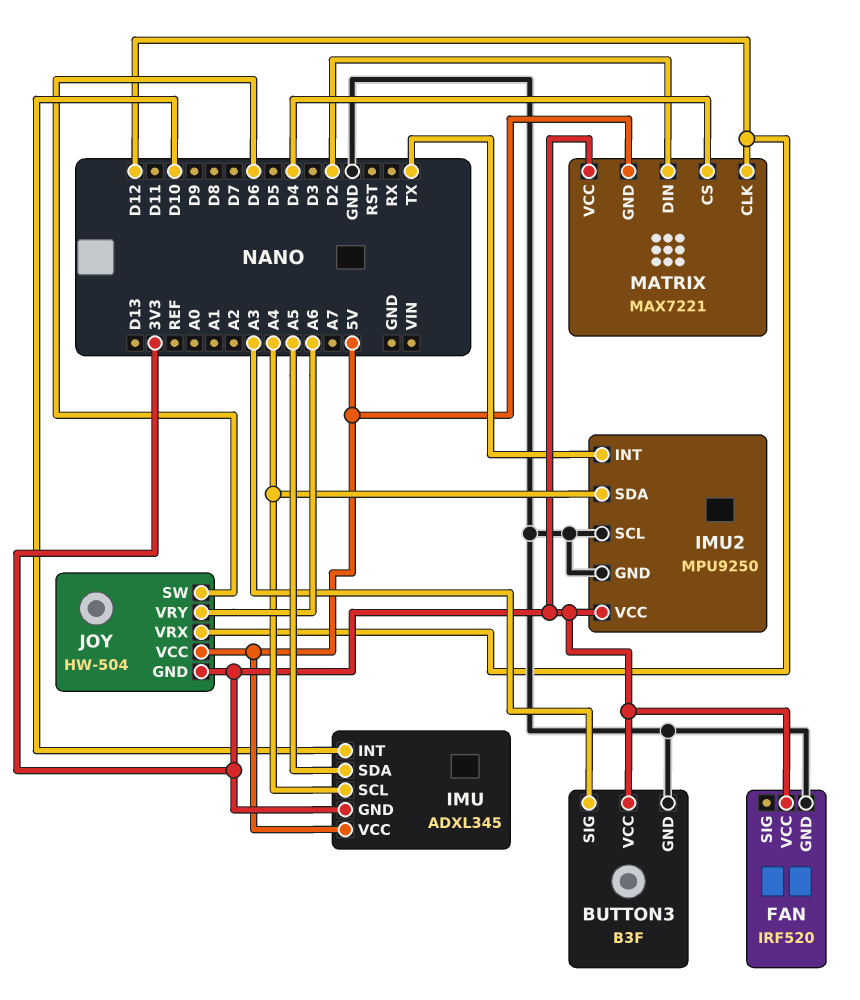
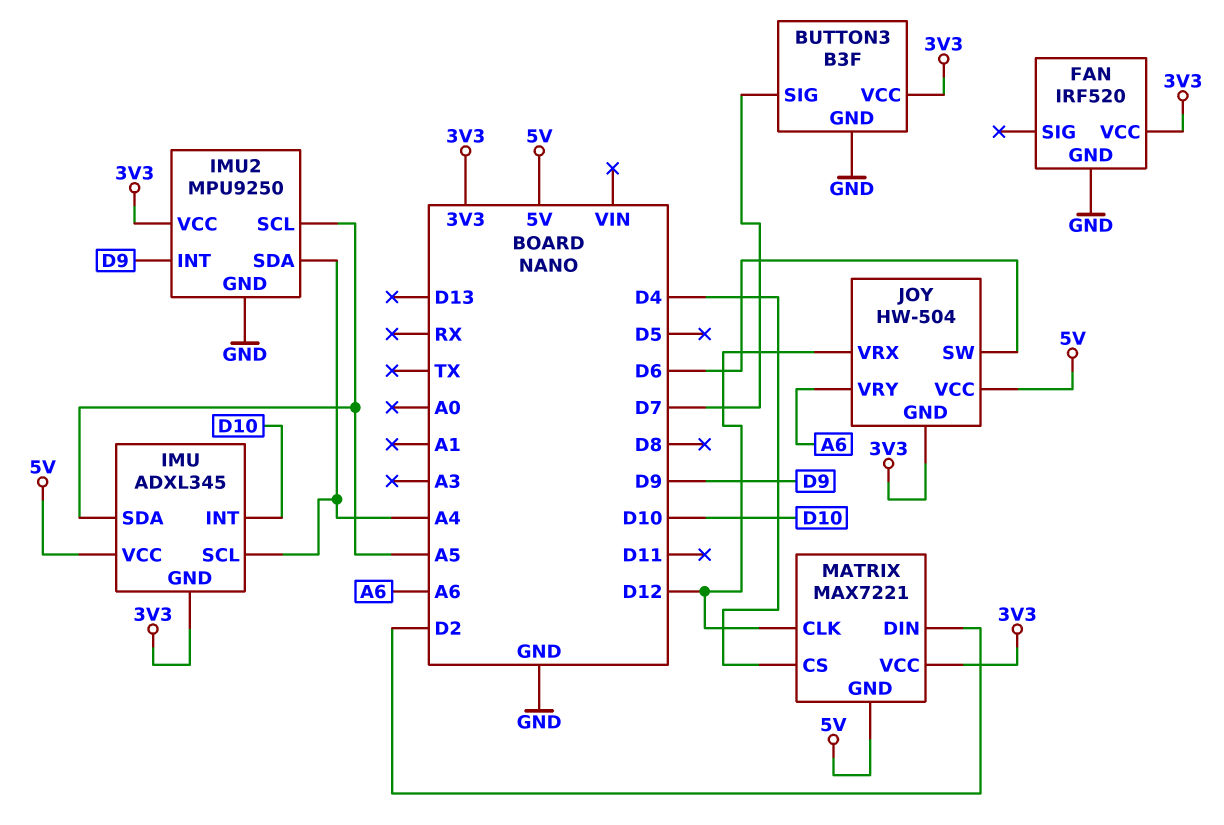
BUTTON3 pin SIG: A3 -> D7
IMU2 pin INT: TX -> D9
IMU2 pin SCL: GND -> A5

